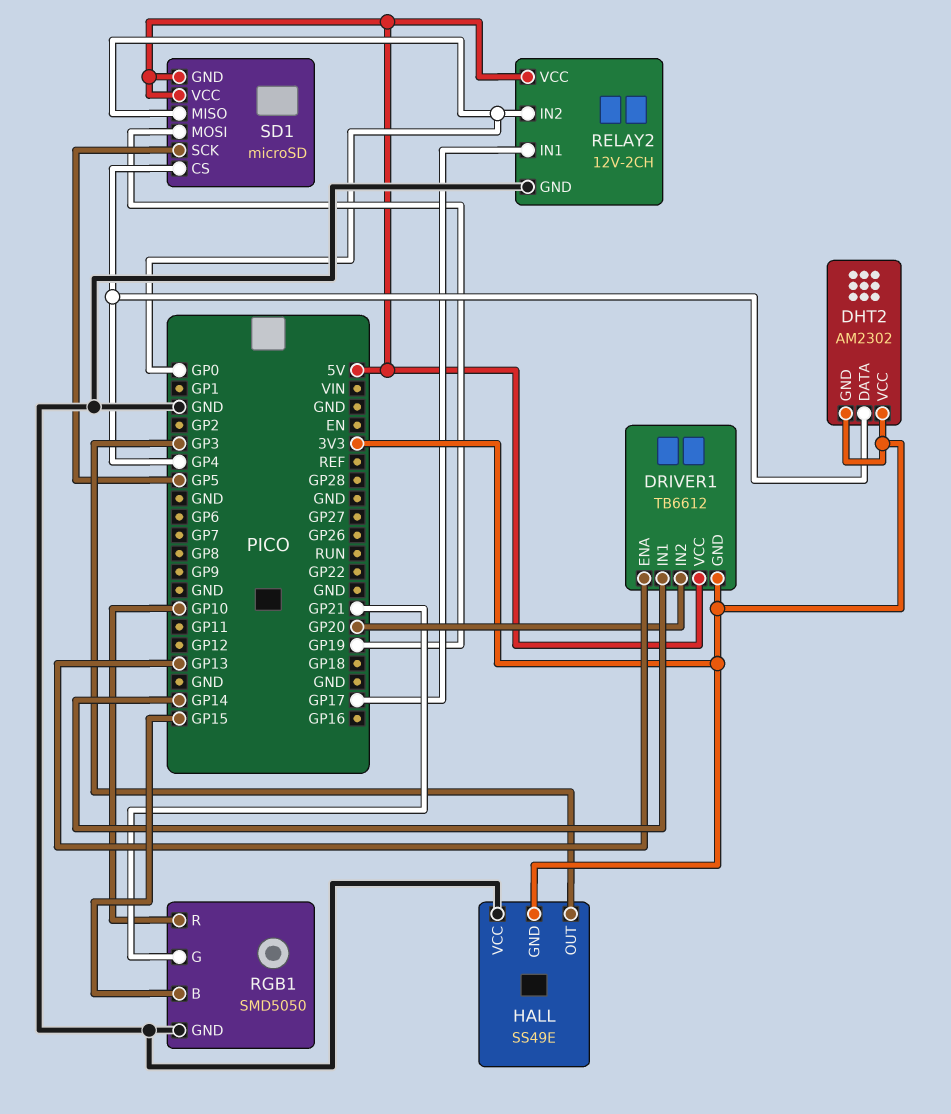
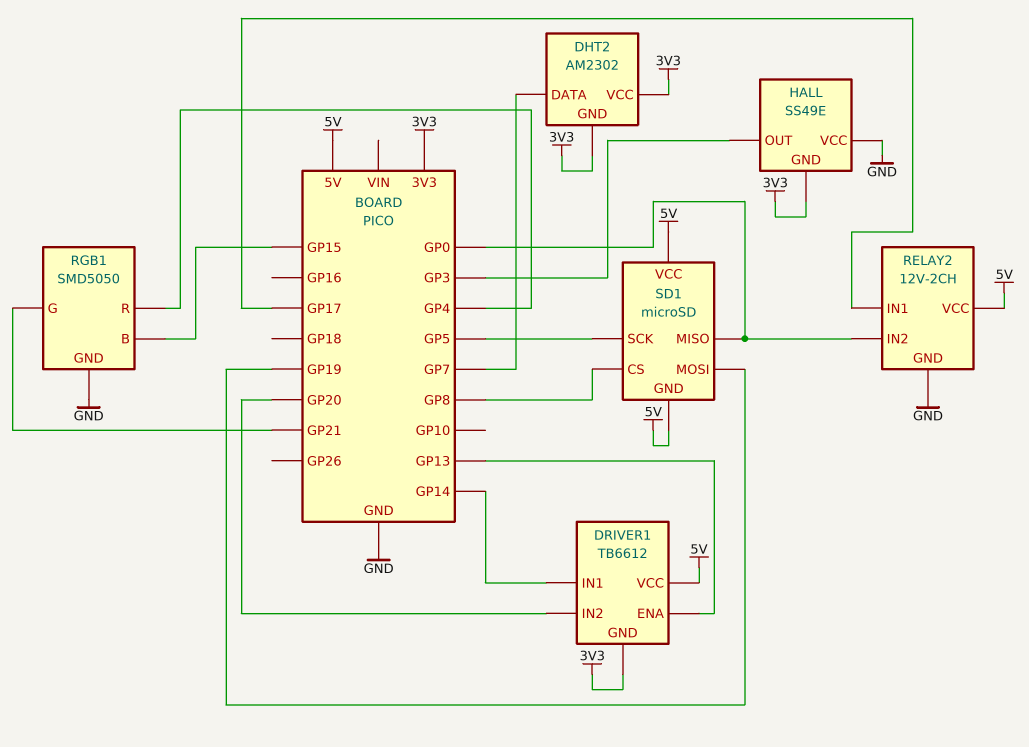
DHT2 pin DATA: GP4 -> GP7
RGB1 pin R: GP10 -> GP4
SD1 pin CS: GP4 -> GP8

